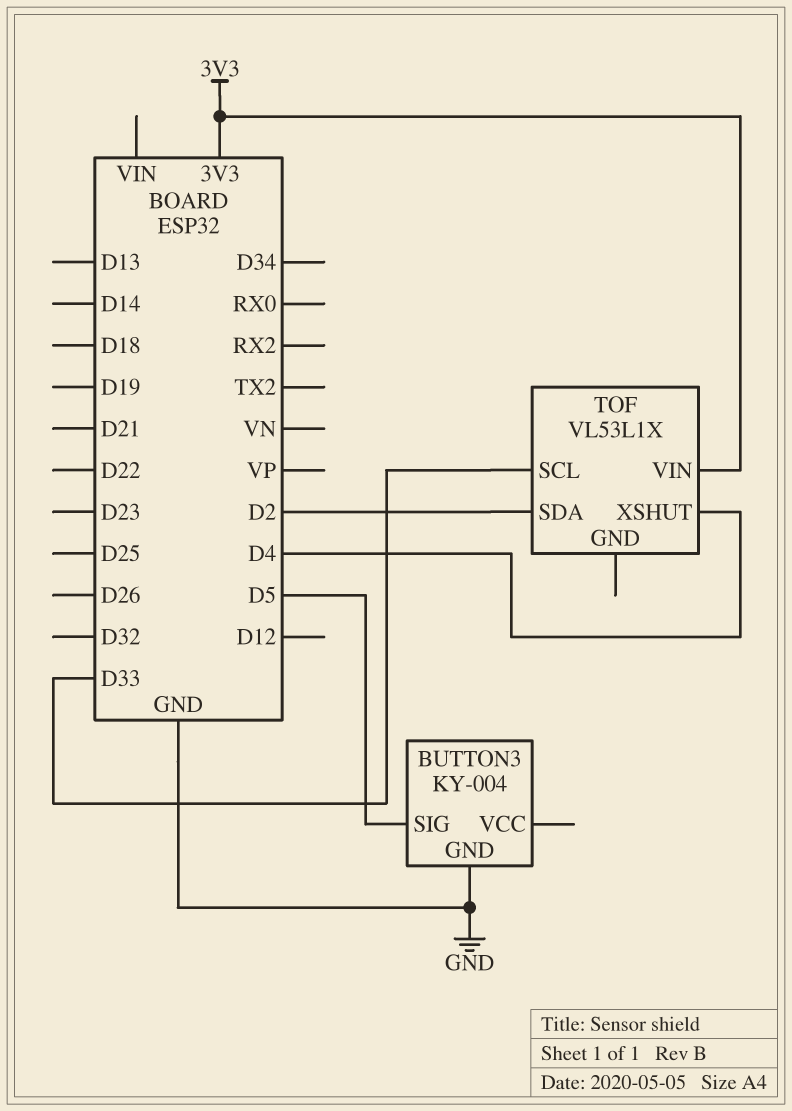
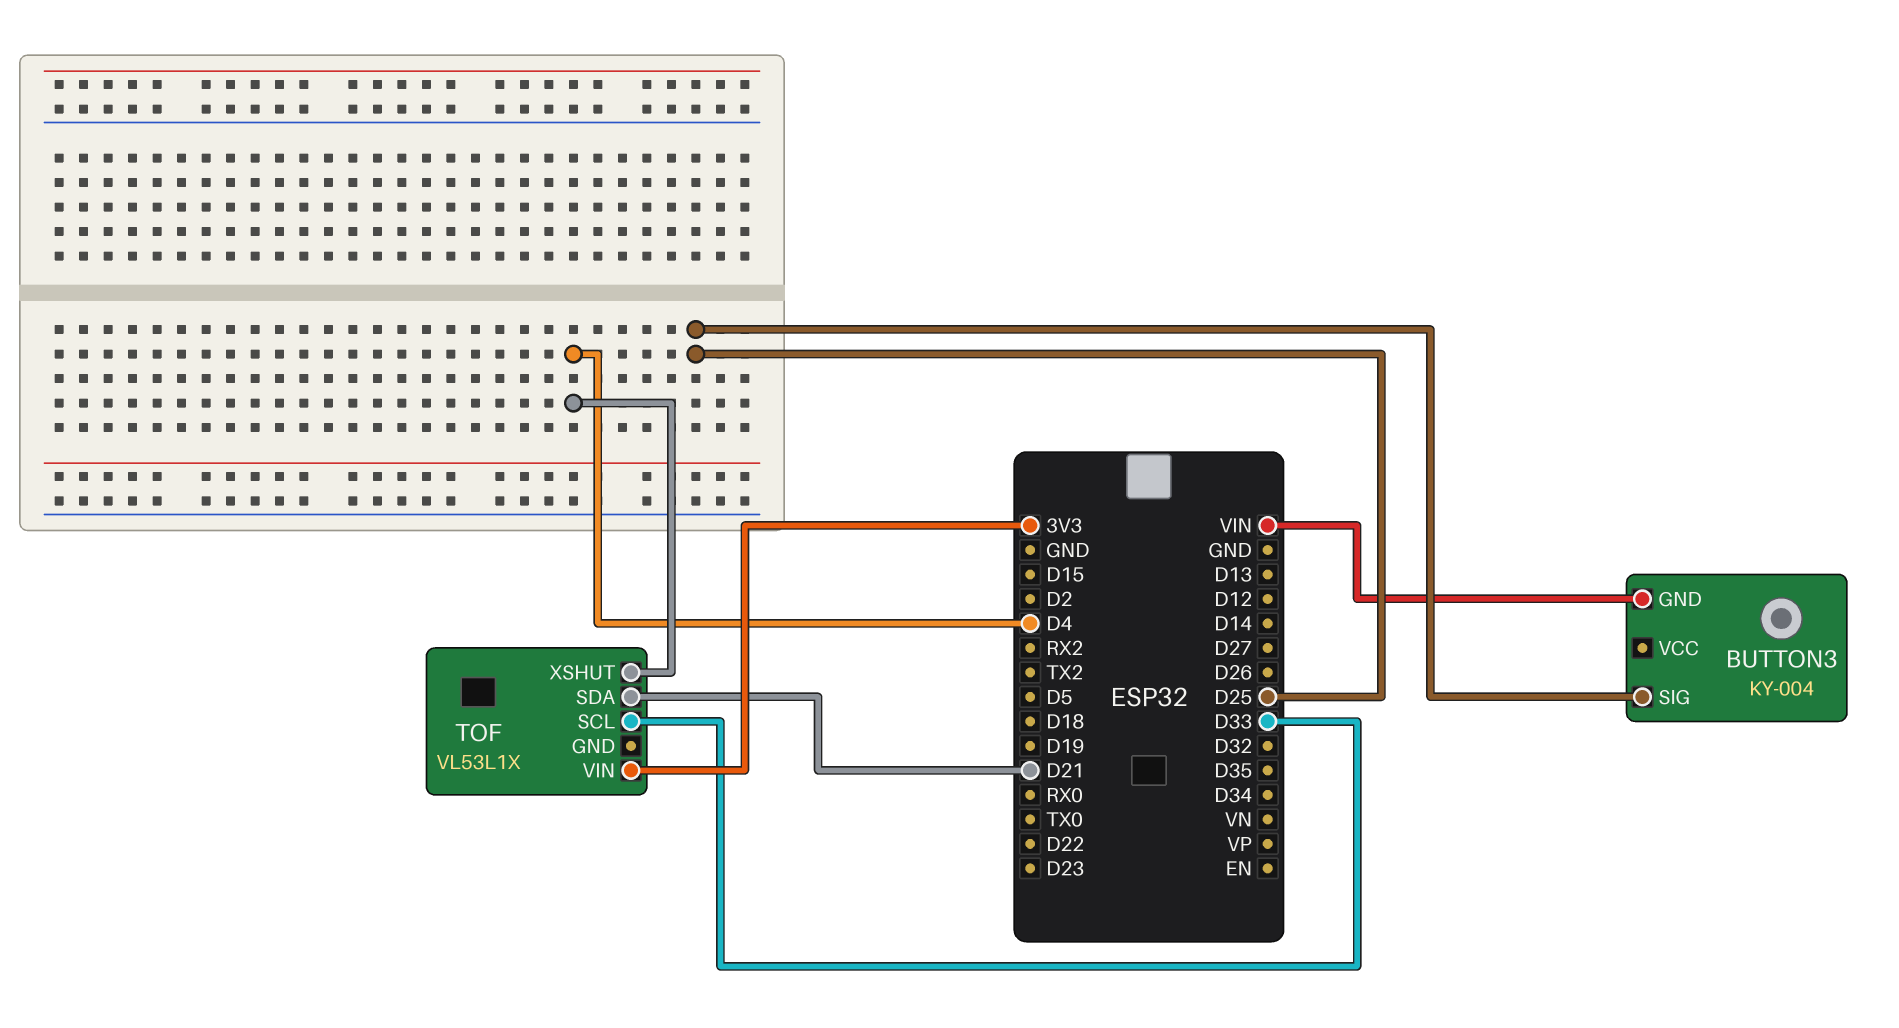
BUTTON3 pin GND: GND -> VIN
BUTTON3 pin SIG: D5 -> D25
TOF pin SDA: D2 -> D21

